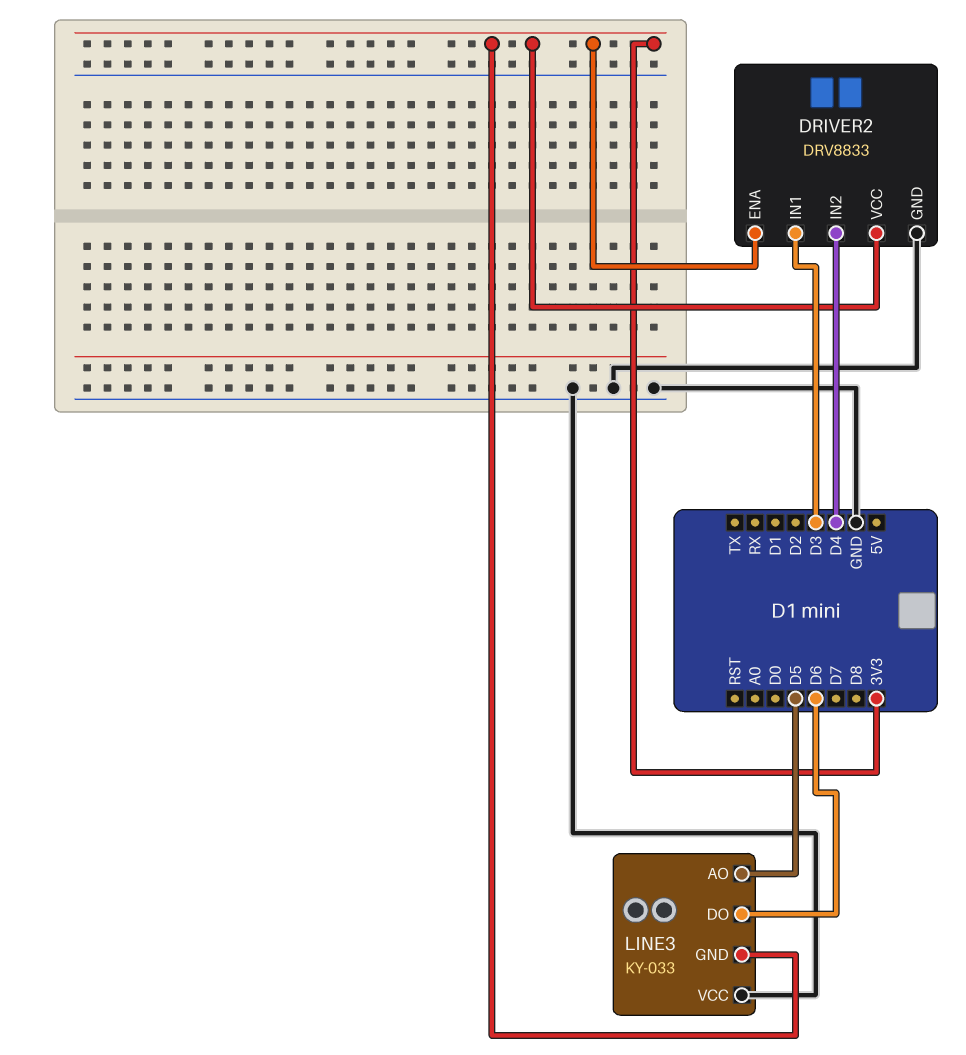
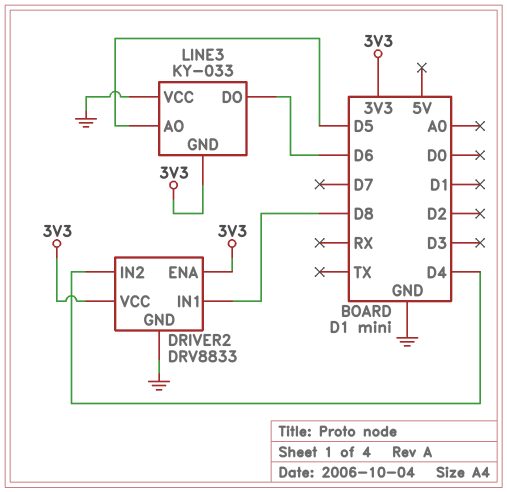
DRIVER2 pin IN1: D3 -> D8

